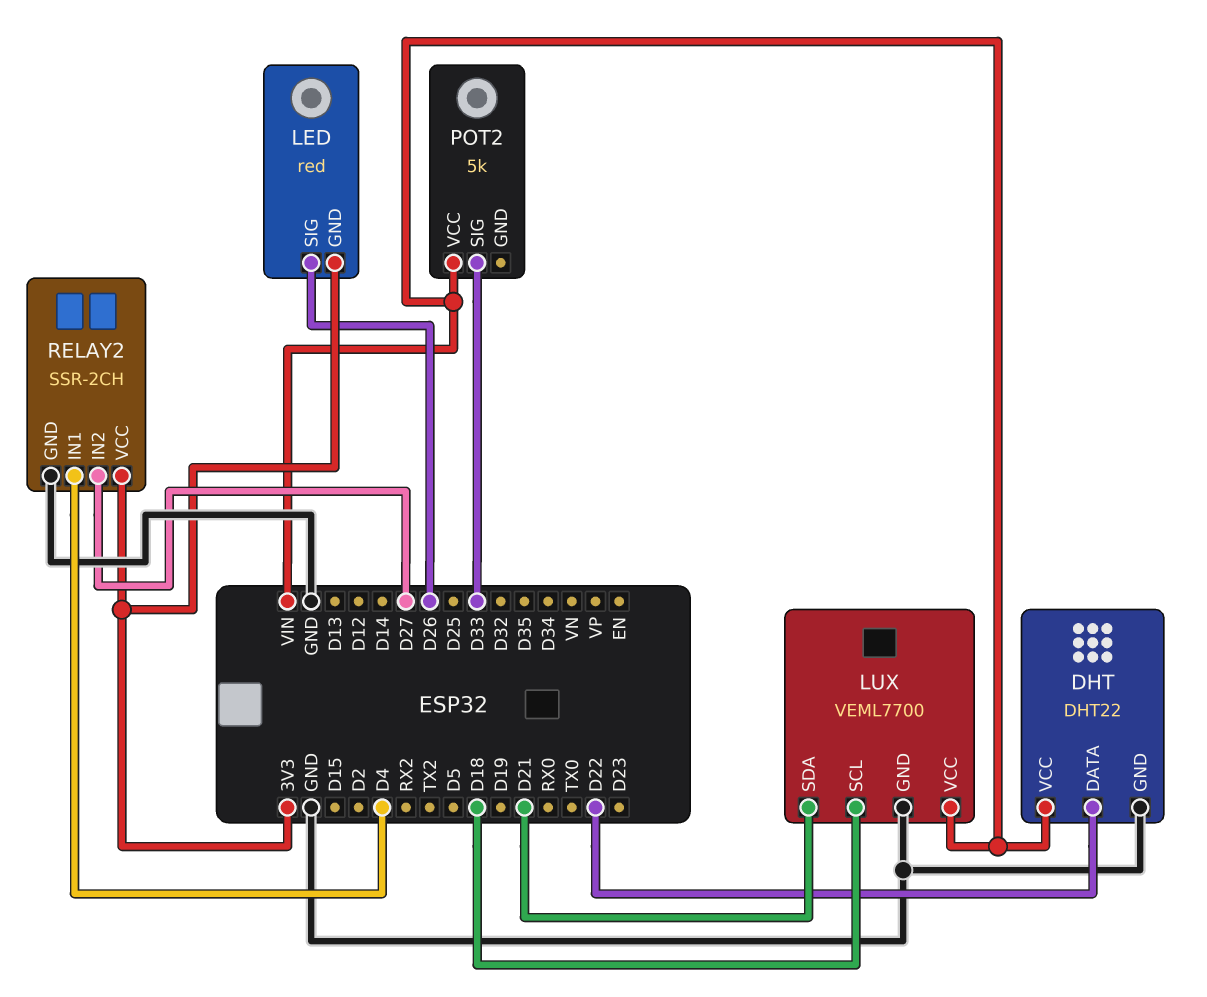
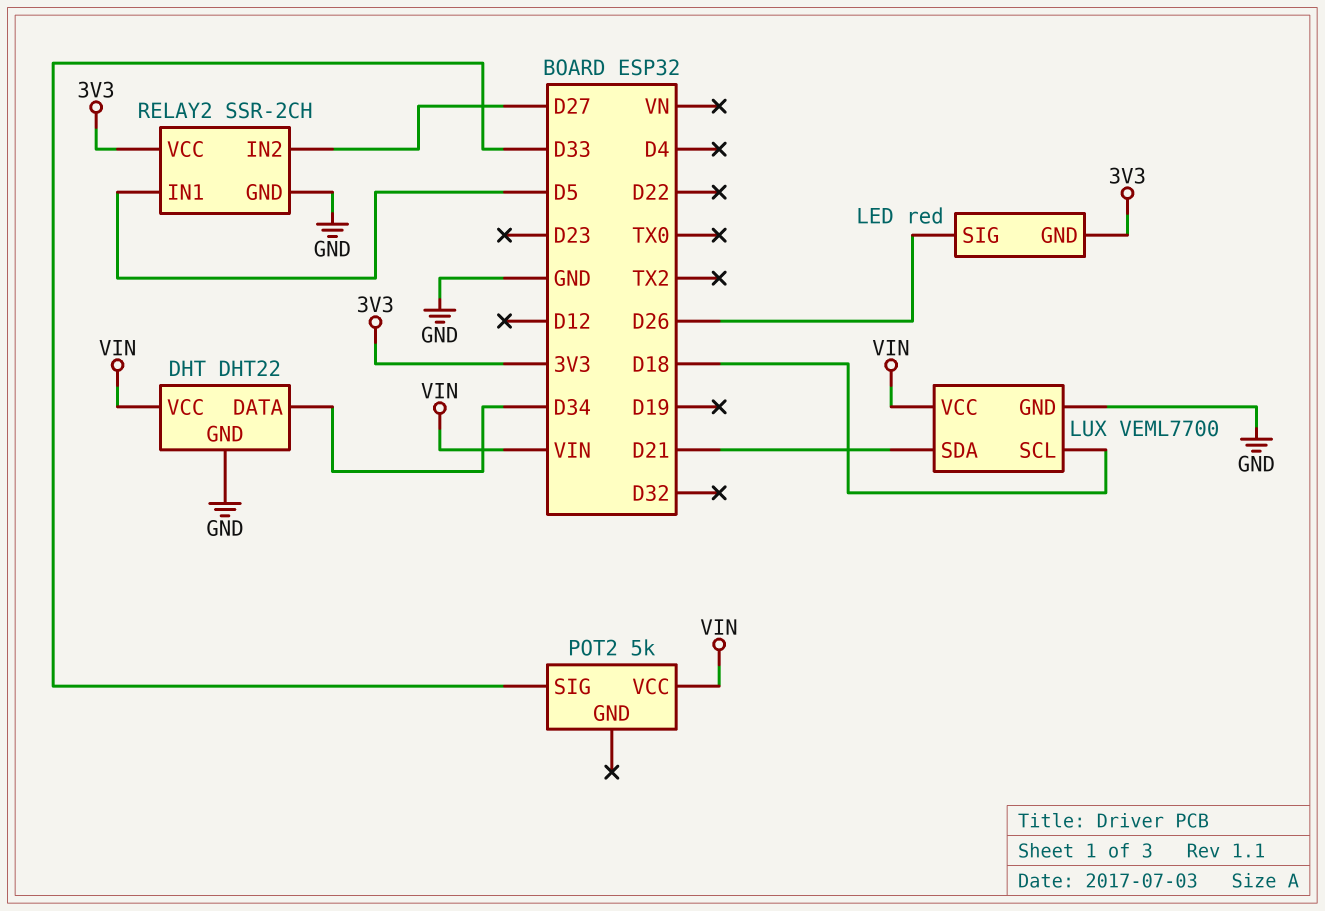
DHT pin DATA: D22 -> D34
RELAY2 pin IN1: D4 -> D5

